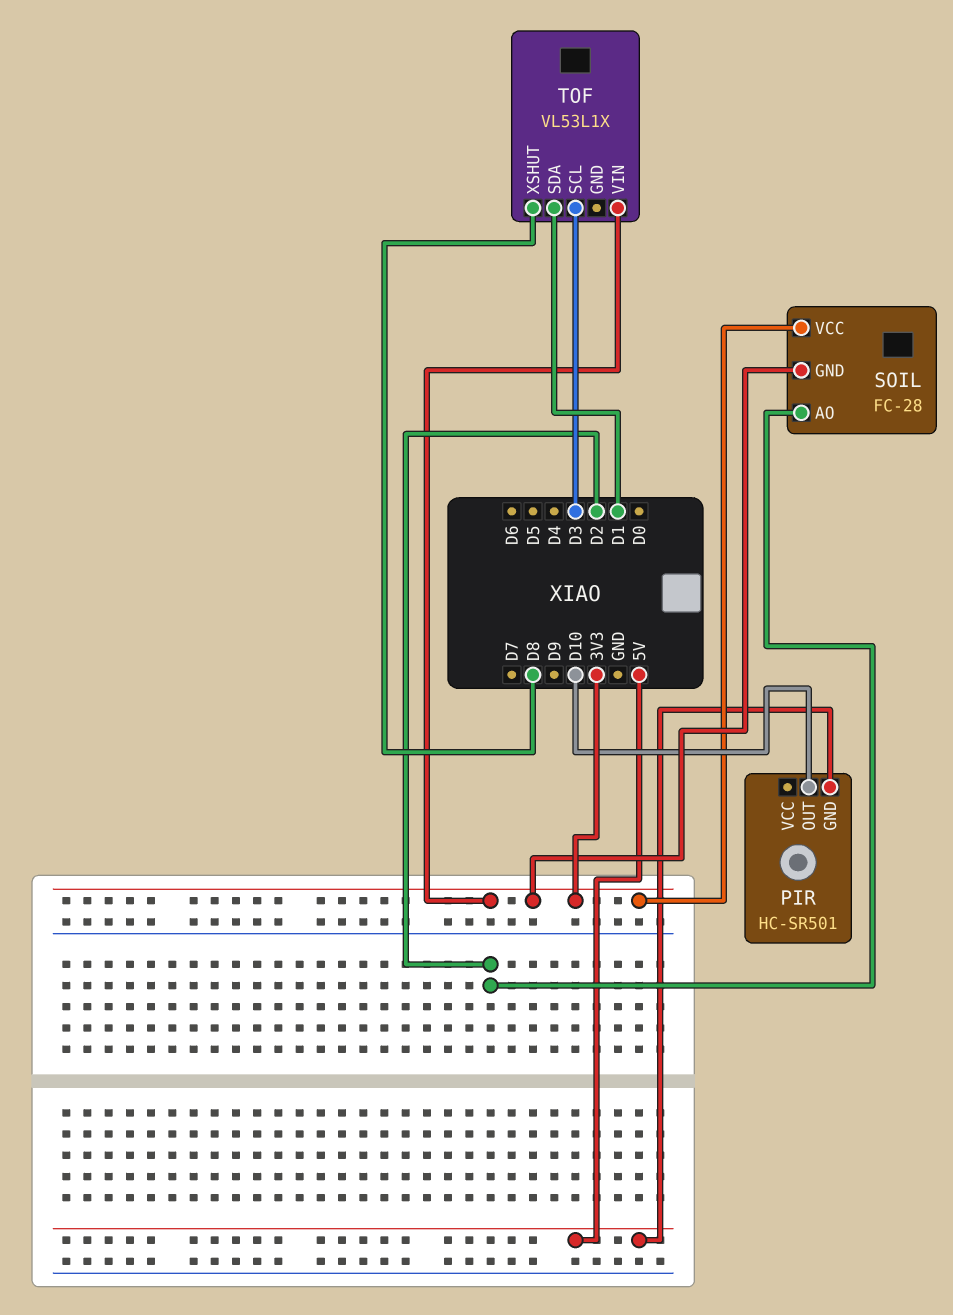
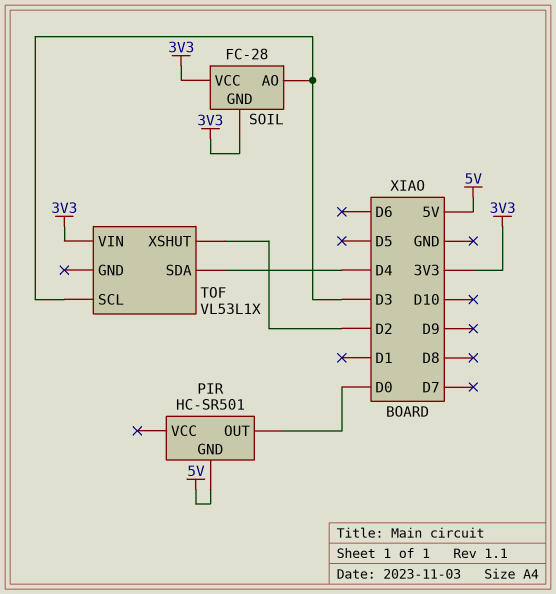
PIR pin OUT: D10 -> D0
SOIL pin AO: D2 -> D3
TOF pin SDA: D1 -> D4
TOF pin XSHUT: D8 -> D2

